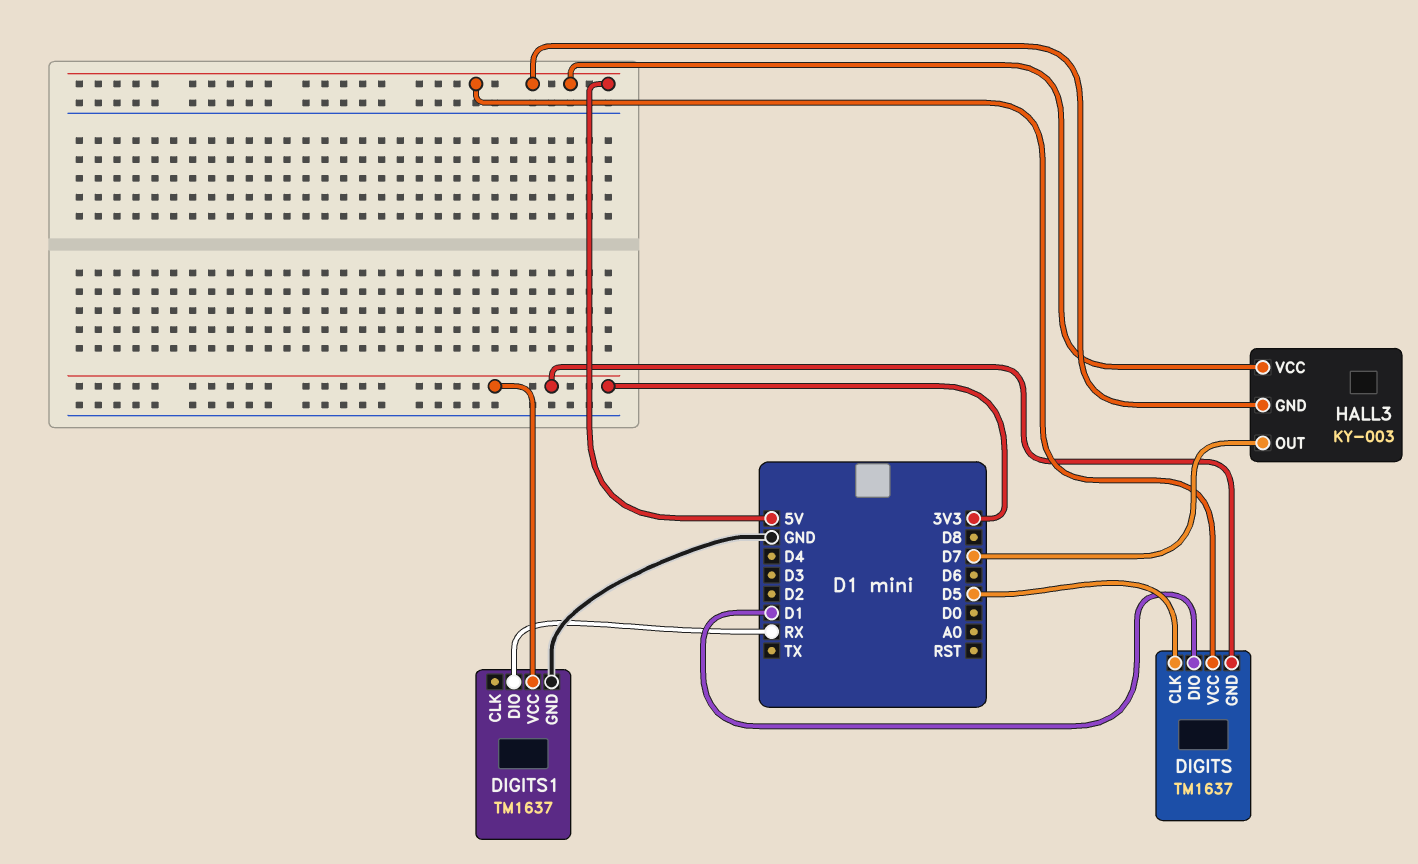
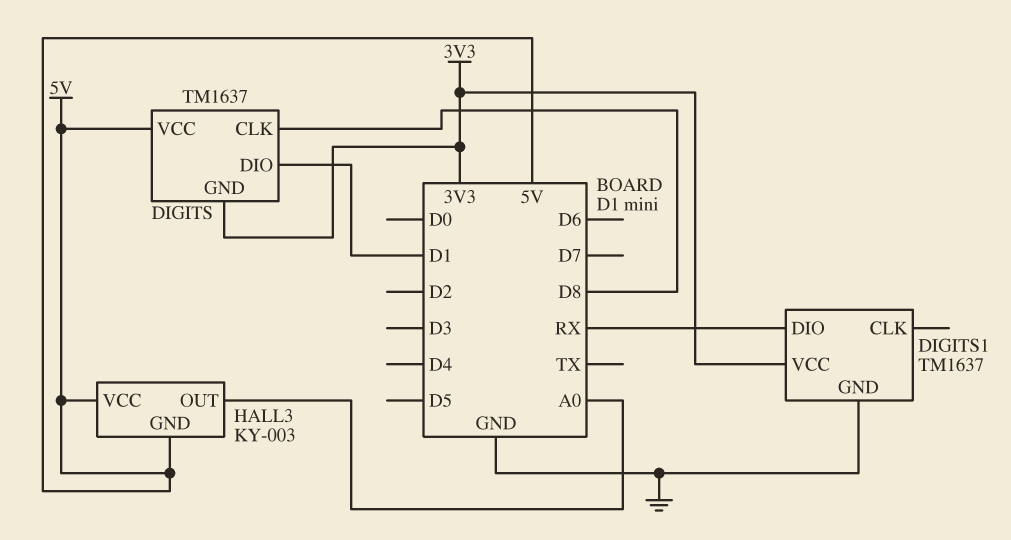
DIGITS pin CLK: D5 -> D8
HALL3 pin OUT: D7 -> A0

